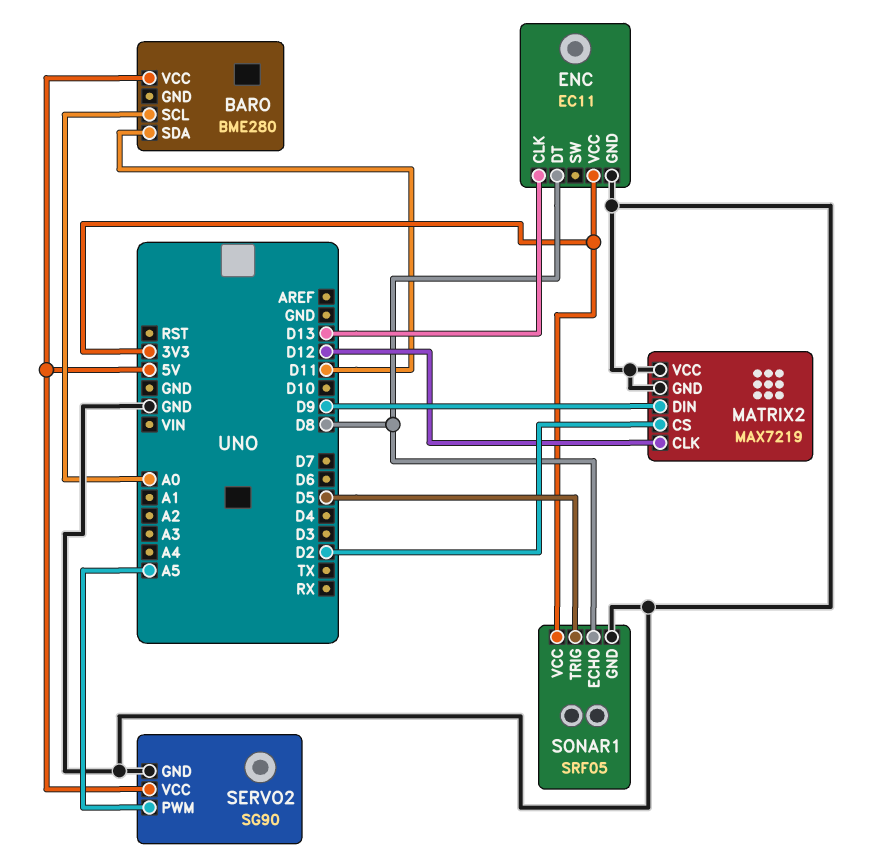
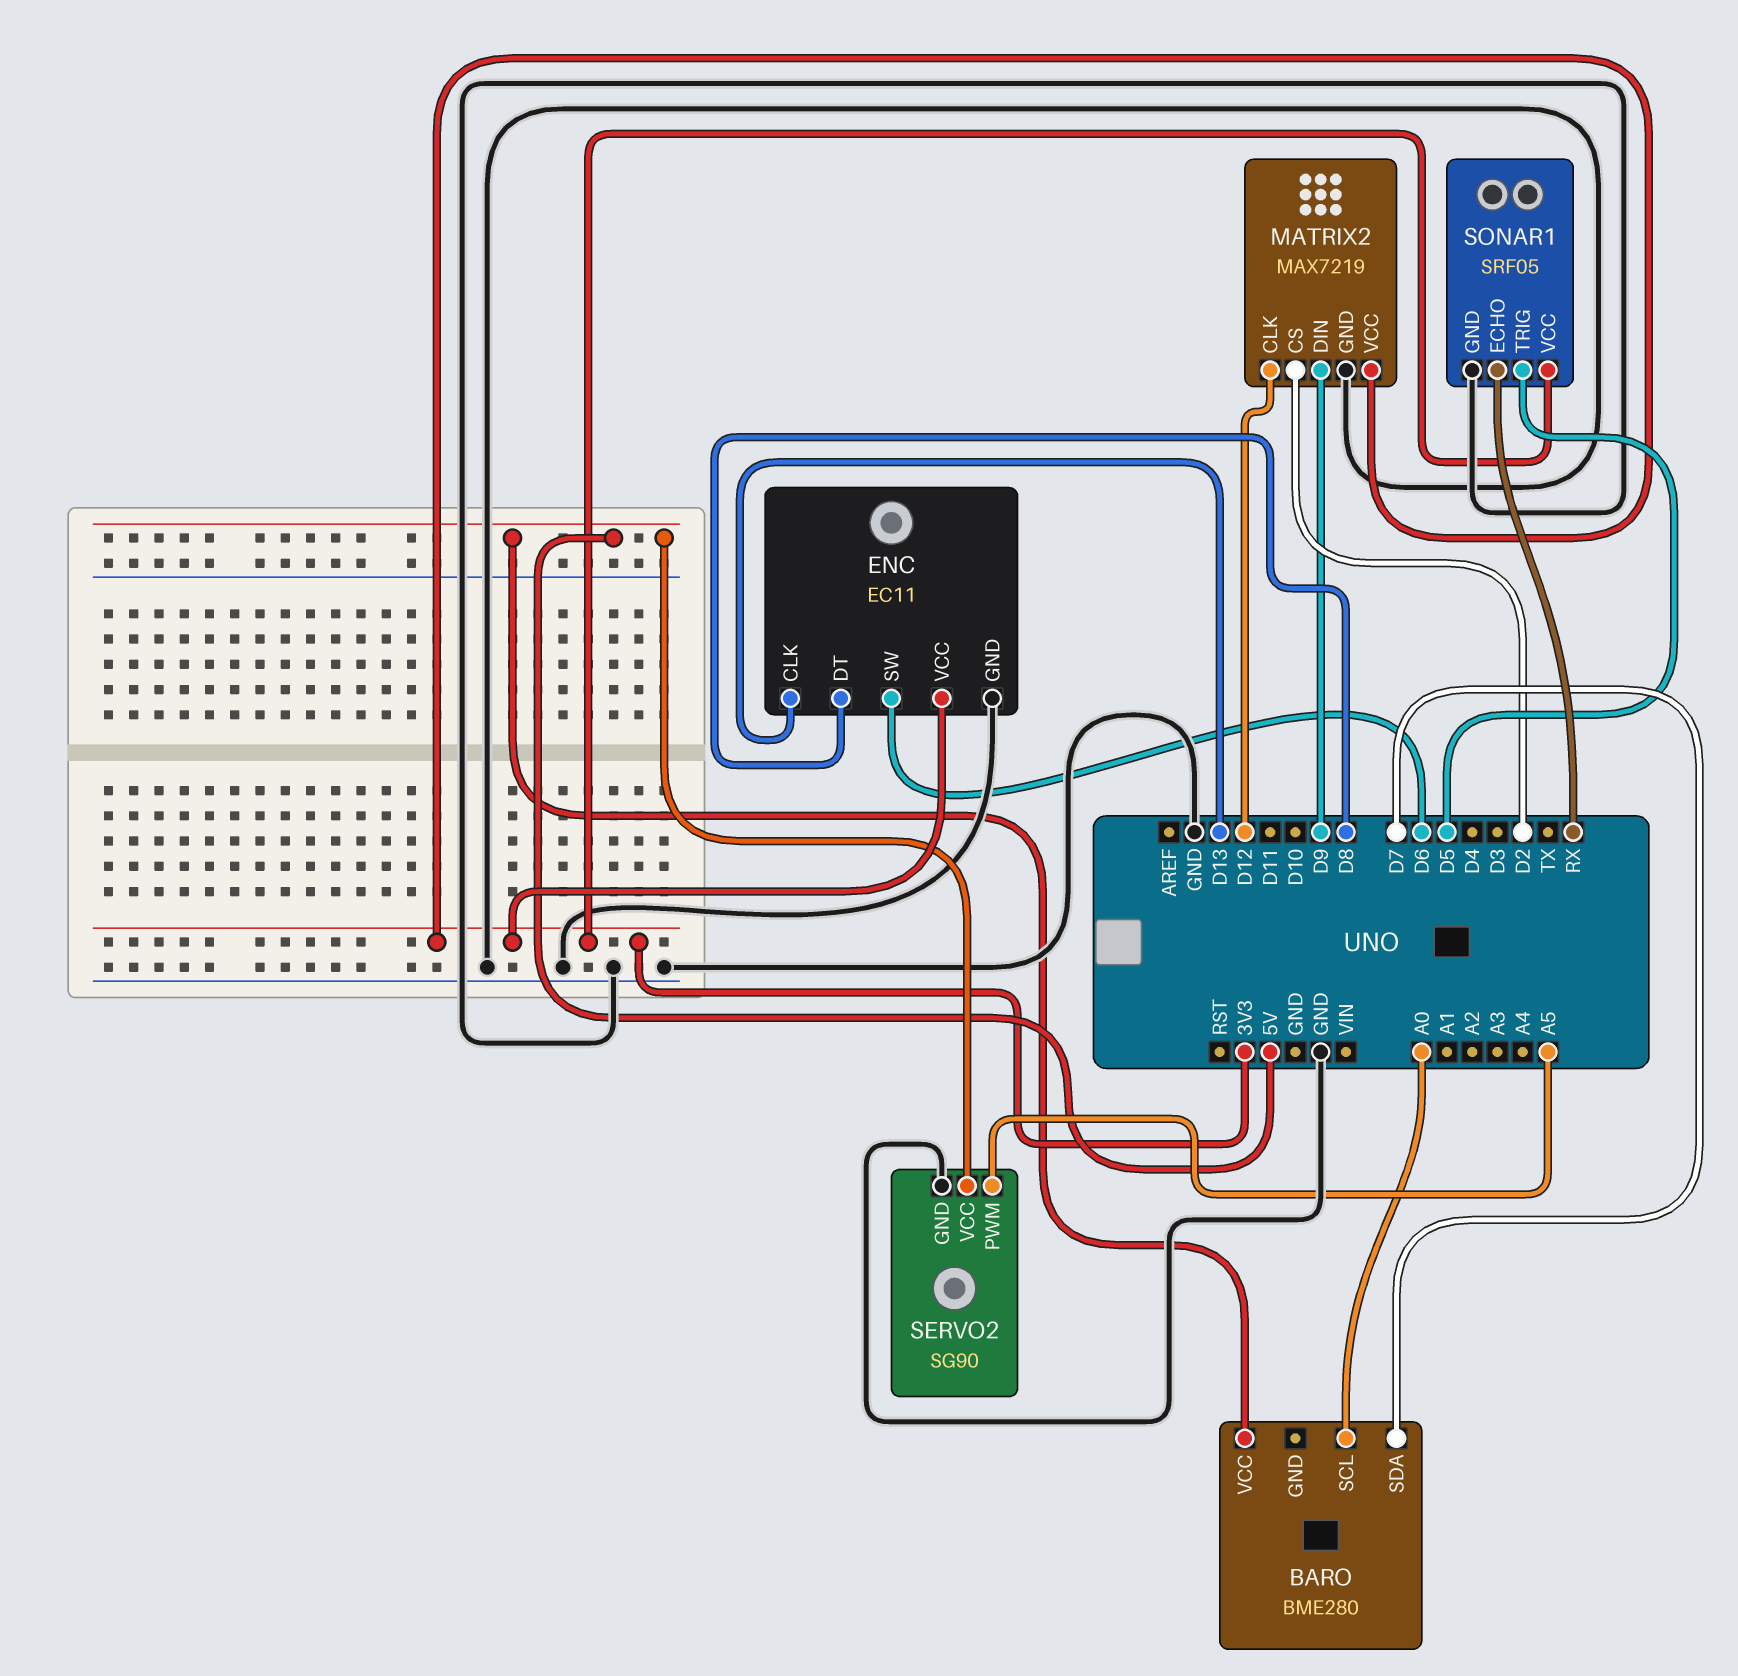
BARO pin SDA: D11 -> D7
ENC pin SW: none -> D6
MATRIX2 pin VCC: GND -> 3V3
SONAR1 pin ECHO: D8 -> RX

